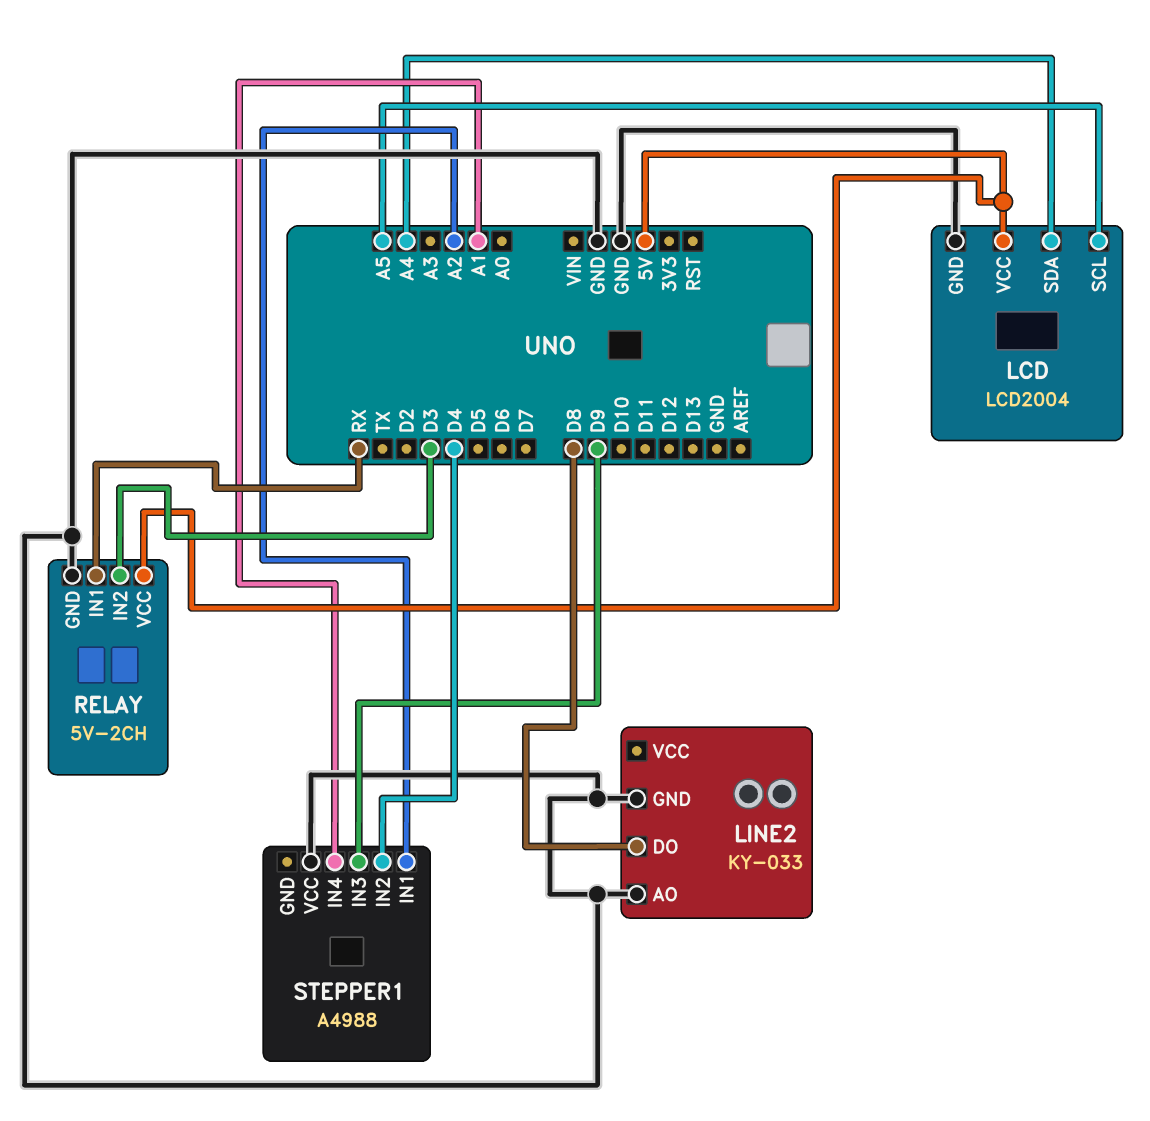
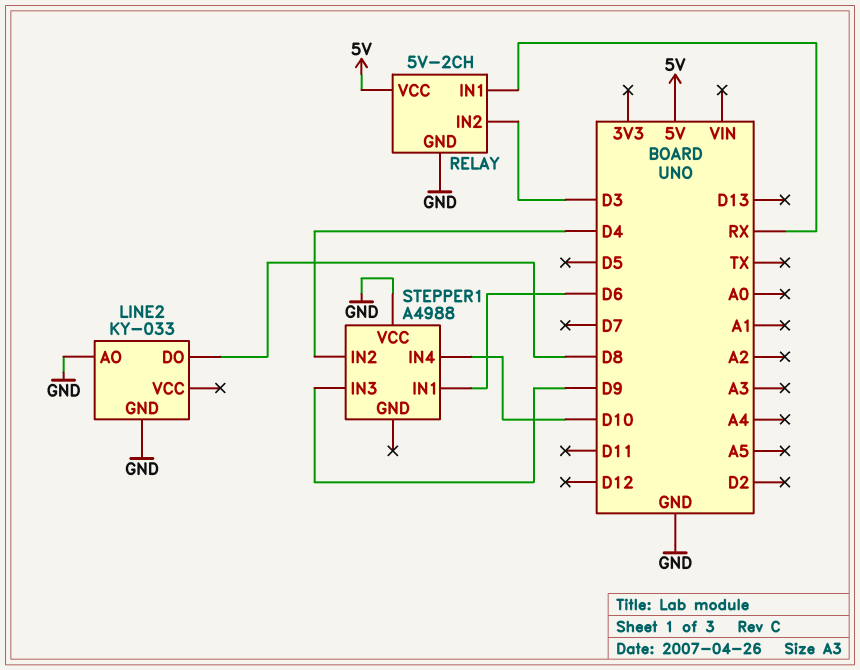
LCD: LCD2004 -> none
LCD pin GND: GND -> none
LCD pin SCL: A5 -> none
LCD pin SDA: A4 -> none
LCD pin VCC: 5V -> none
STEPPER1 pin IN1: A2 -> D6
STEPPER1 pin IN4: A1 -> D10

